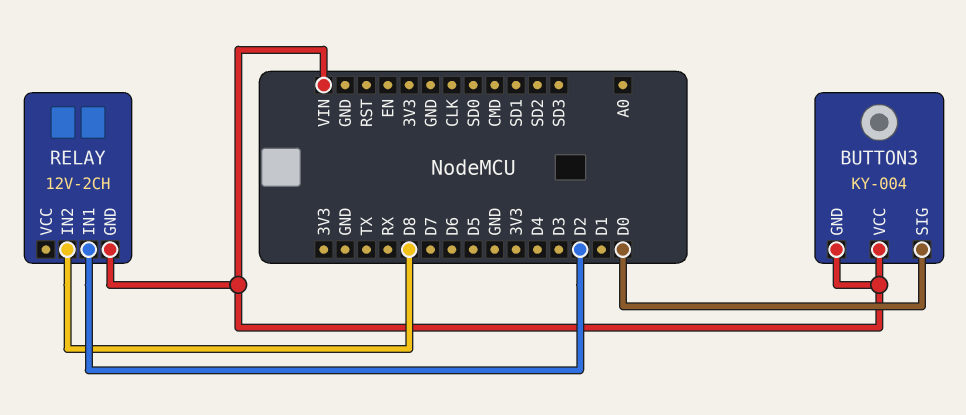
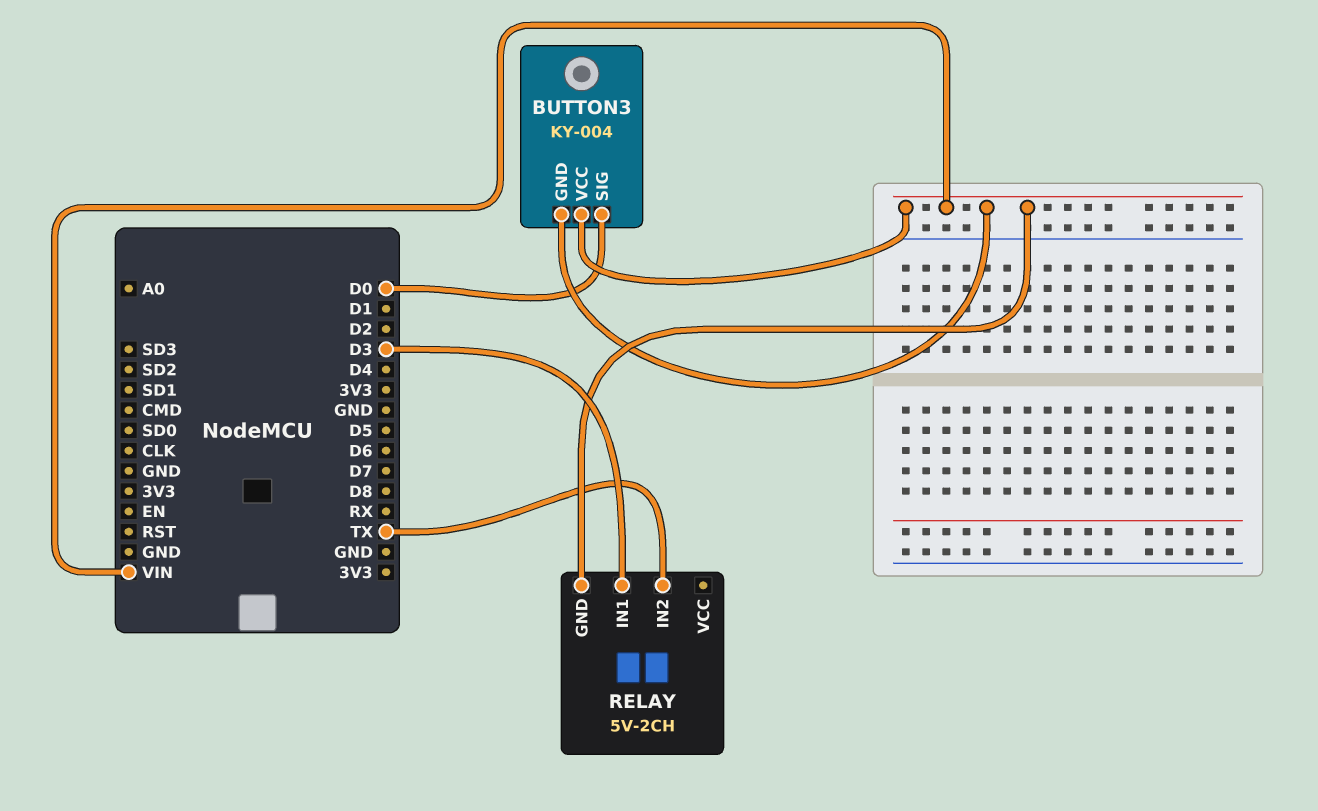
RELAY: 12V-2CH -> 5V-2CH
RELAY pin IN1: D2 -> D3
RELAY pin IN2: D8 -> TX

